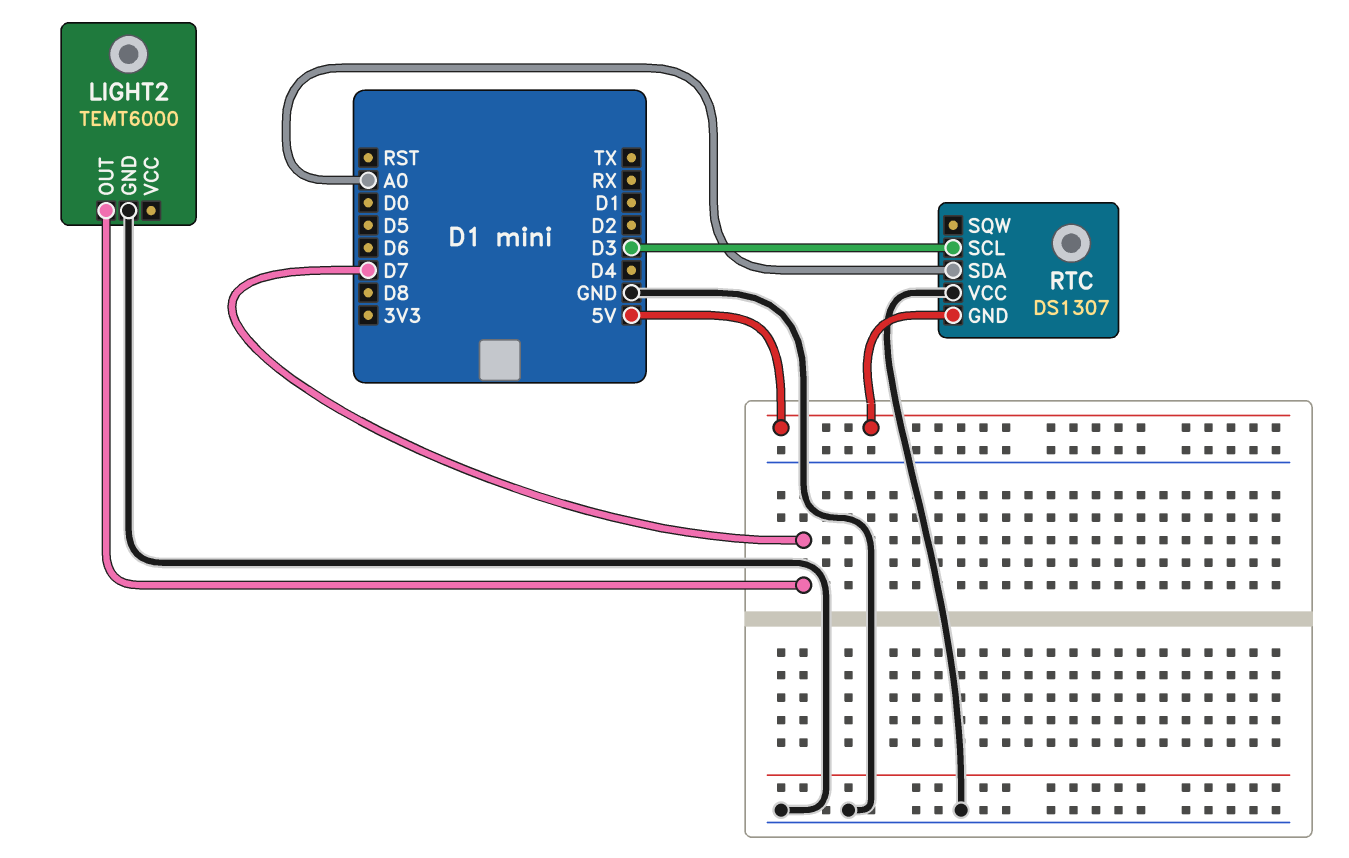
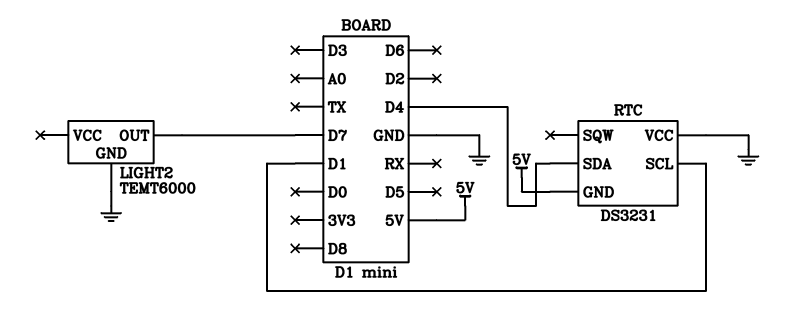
RTC: DS1307 -> DS3231
RTC pin SCL: D3 -> D1
RTC pin SDA: A0 -> D4

